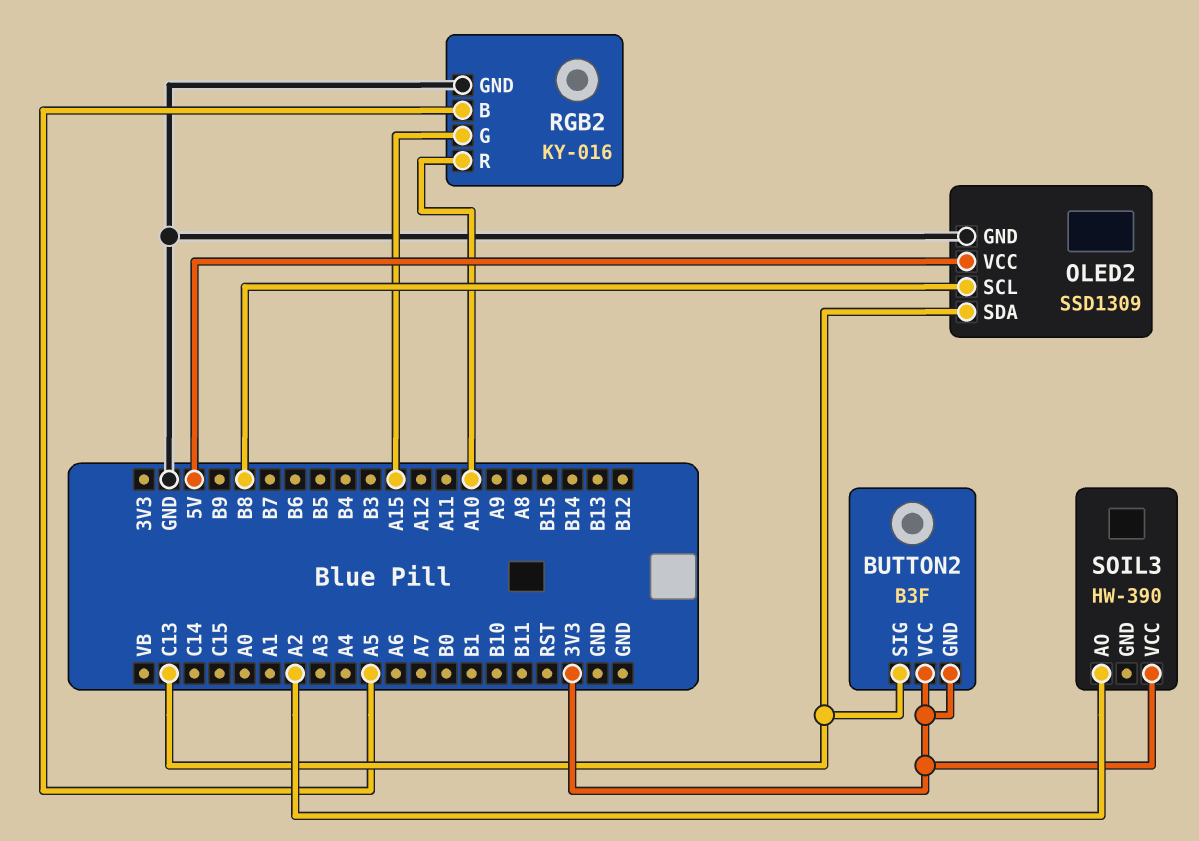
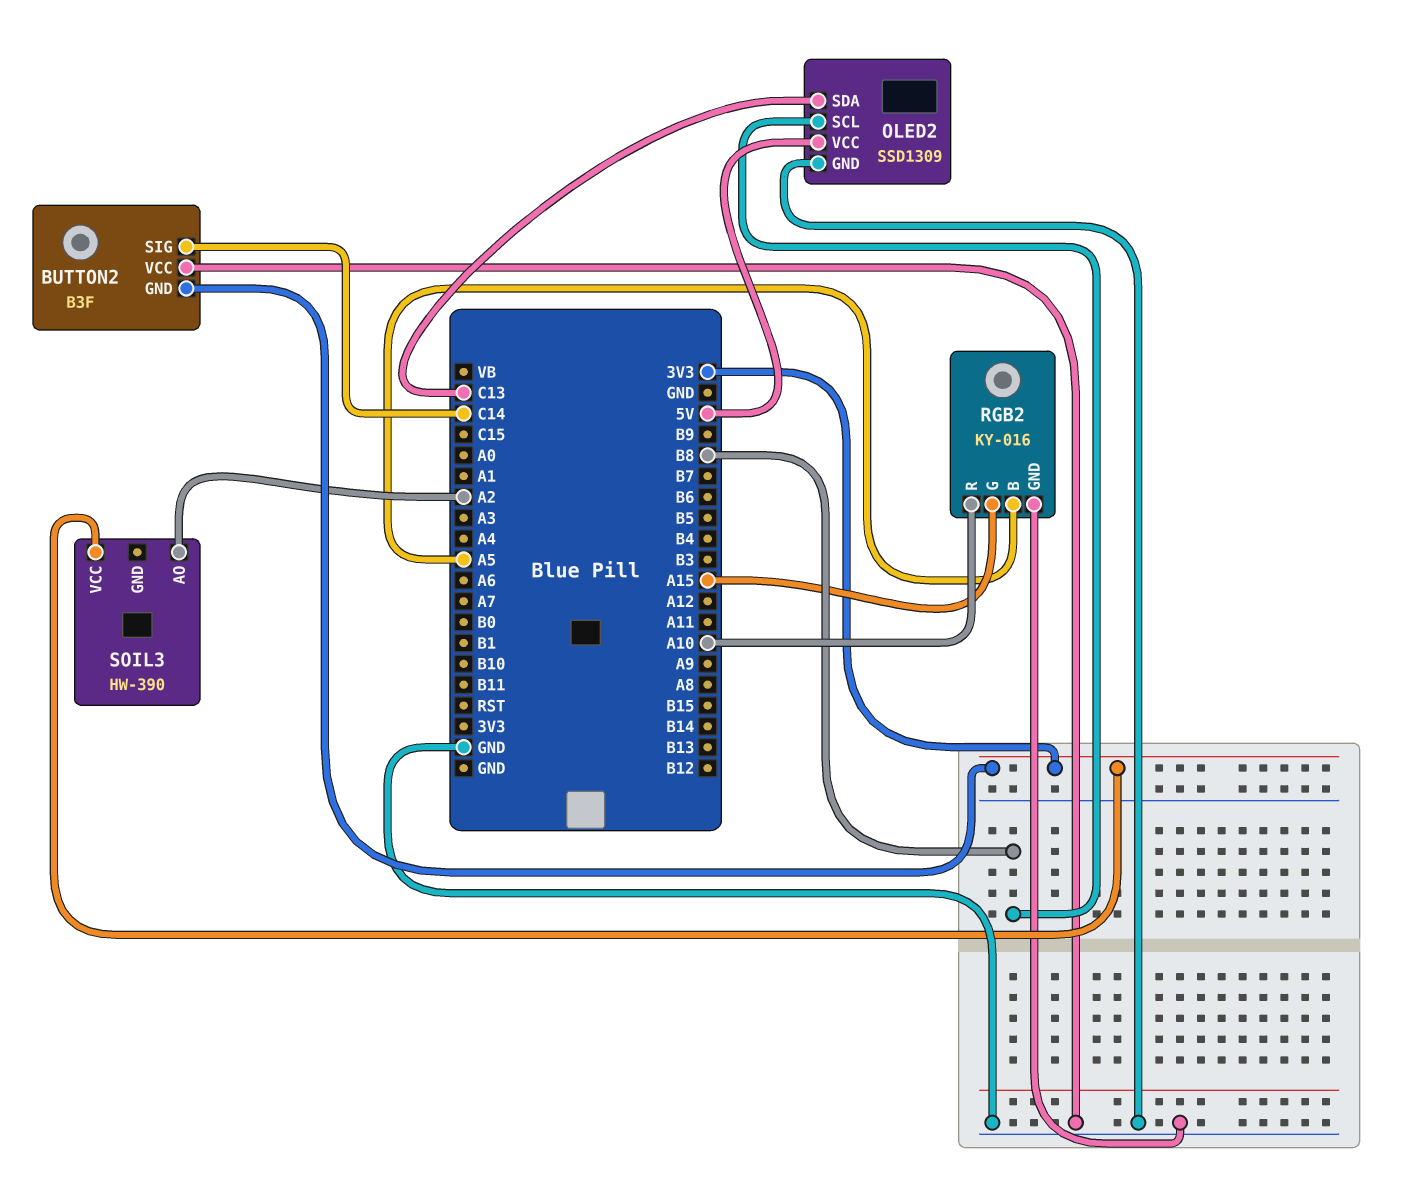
BUTTON2 pin SIG: C13 -> C14
BUTTON2 pin VCC: 3V3 -> GND

